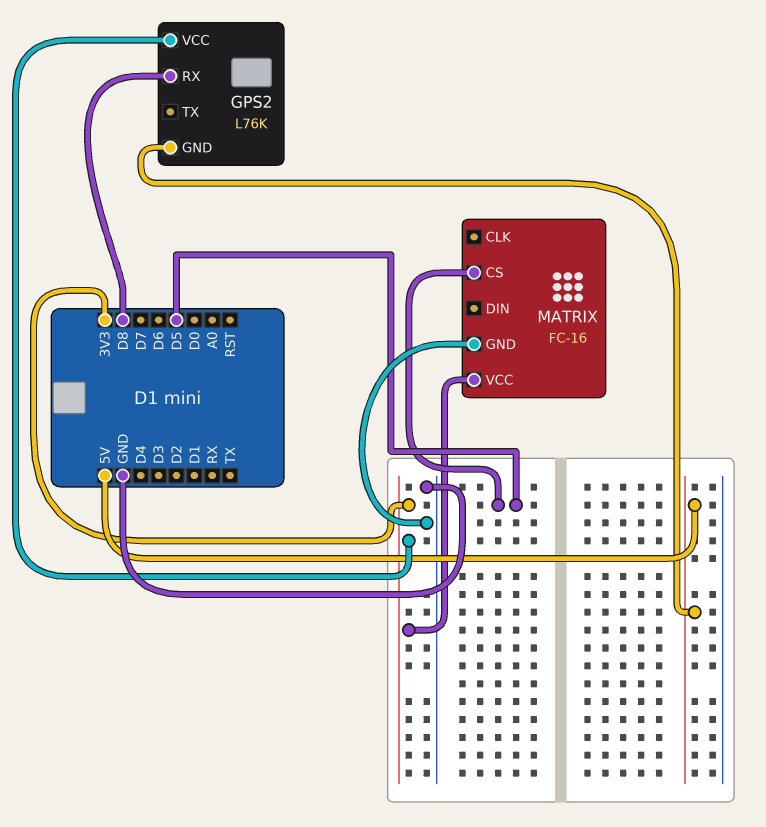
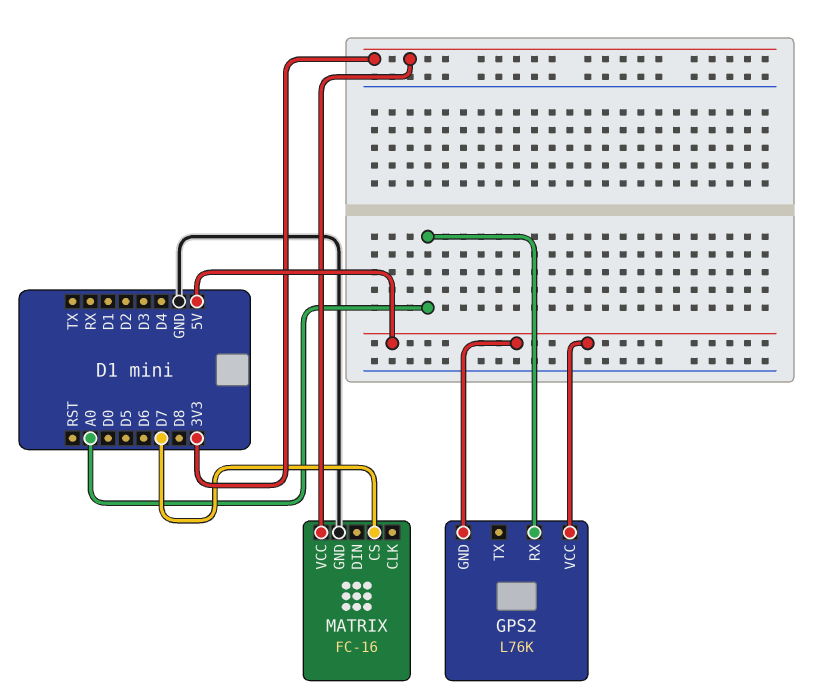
GPS2 pin RX: D8 -> A0
GPS2 pin VCC: 3V3 -> 5V
MATRIX pin CS: D5 -> D7

